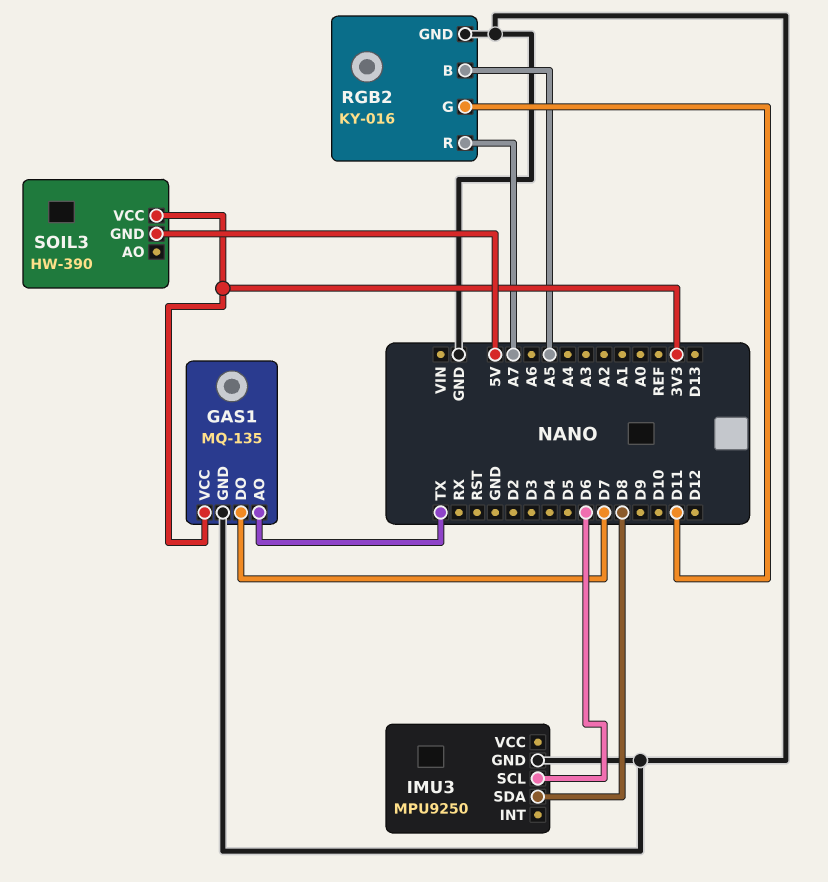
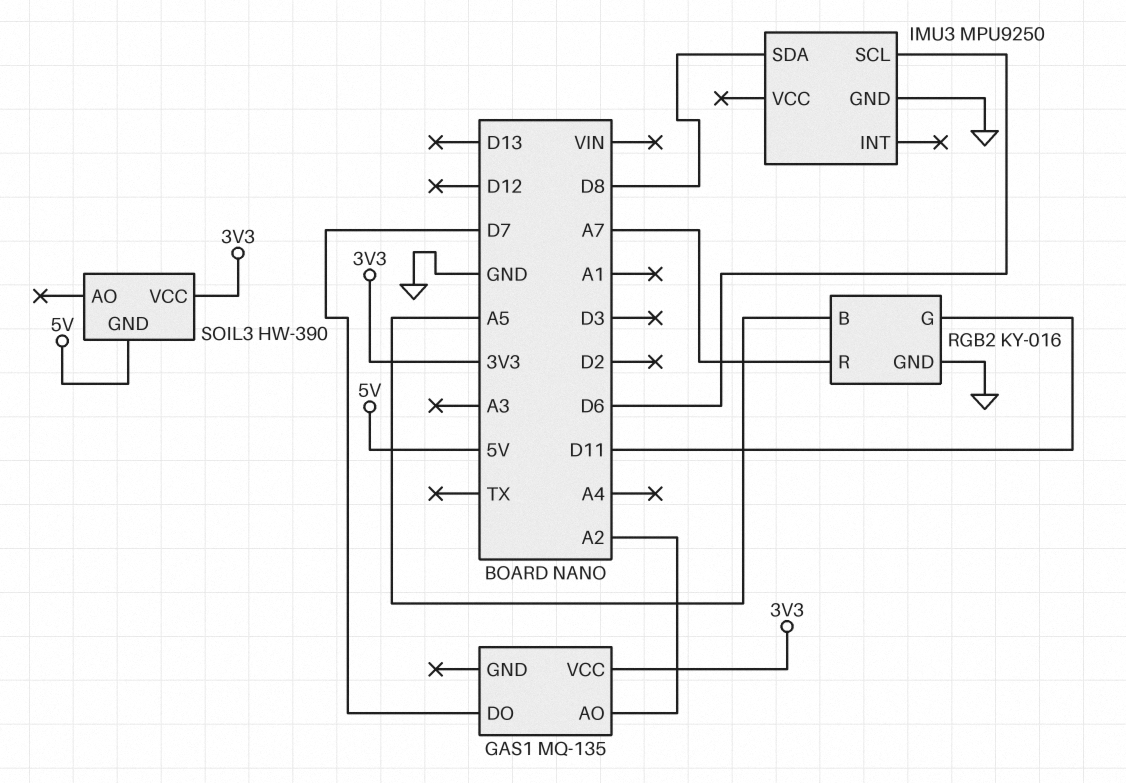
GAS1 pin AO: TX -> A2
GAS1 pin GND: GND -> none

